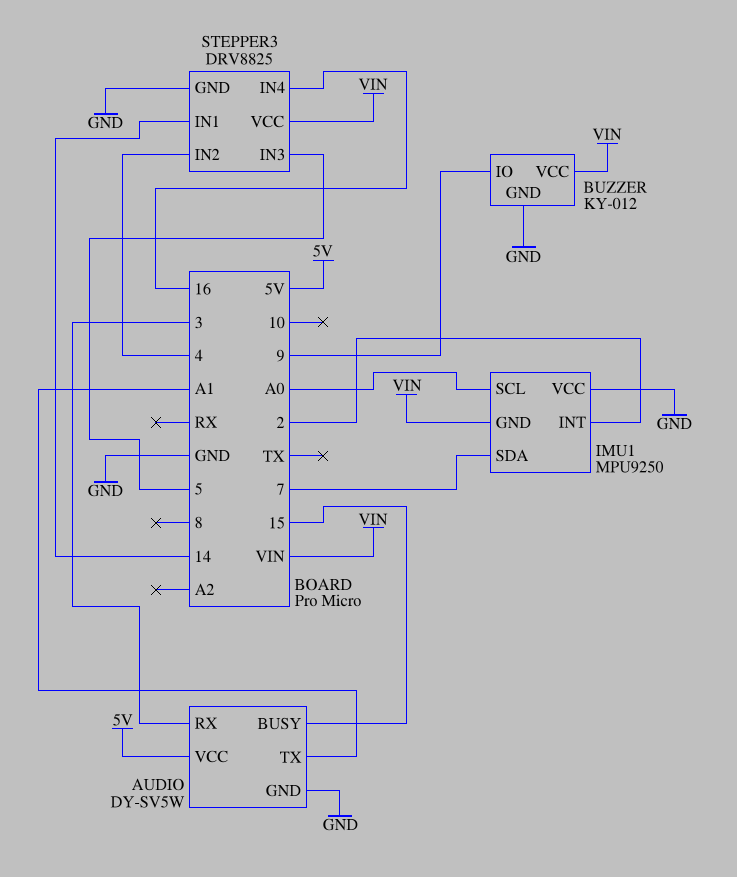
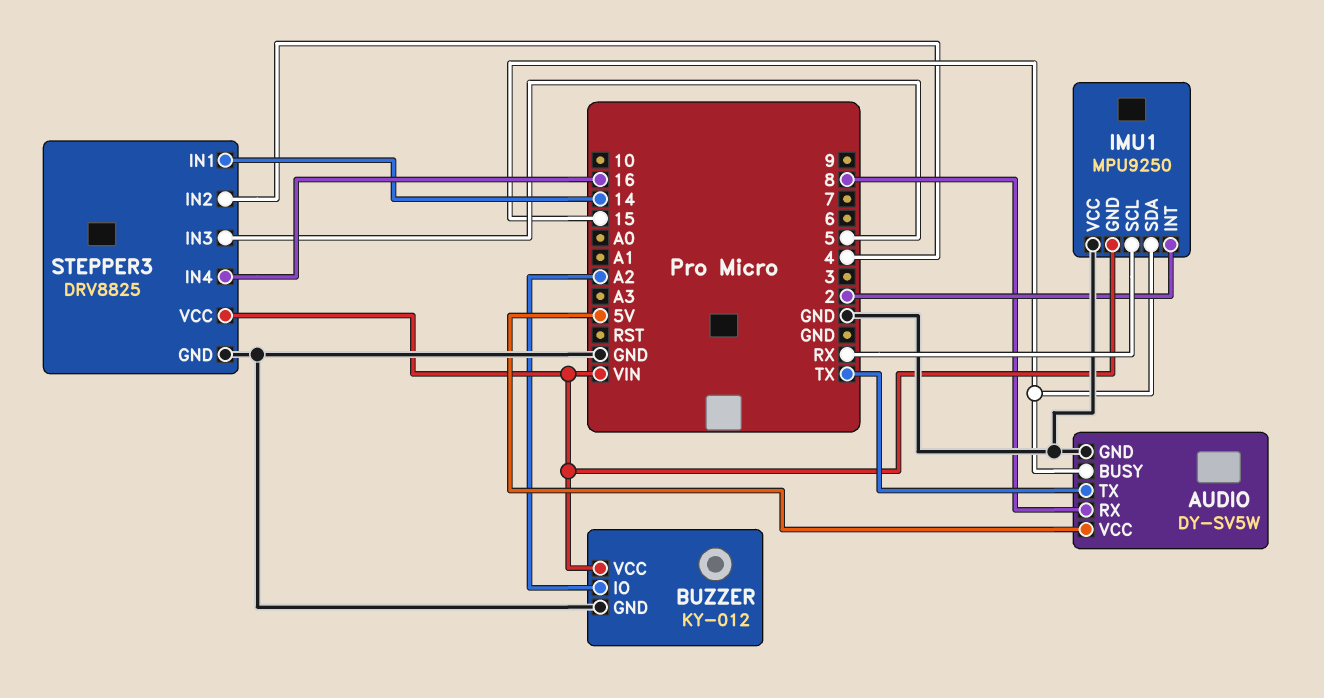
AUDIO pin RX: 3 -> 8
AUDIO pin TX: A1 -> TX
BUZZER pin IO: 9 -> A2
IMU1 pin SCL: A0 -> RX
IMU1 pin SDA: 7 -> 15

